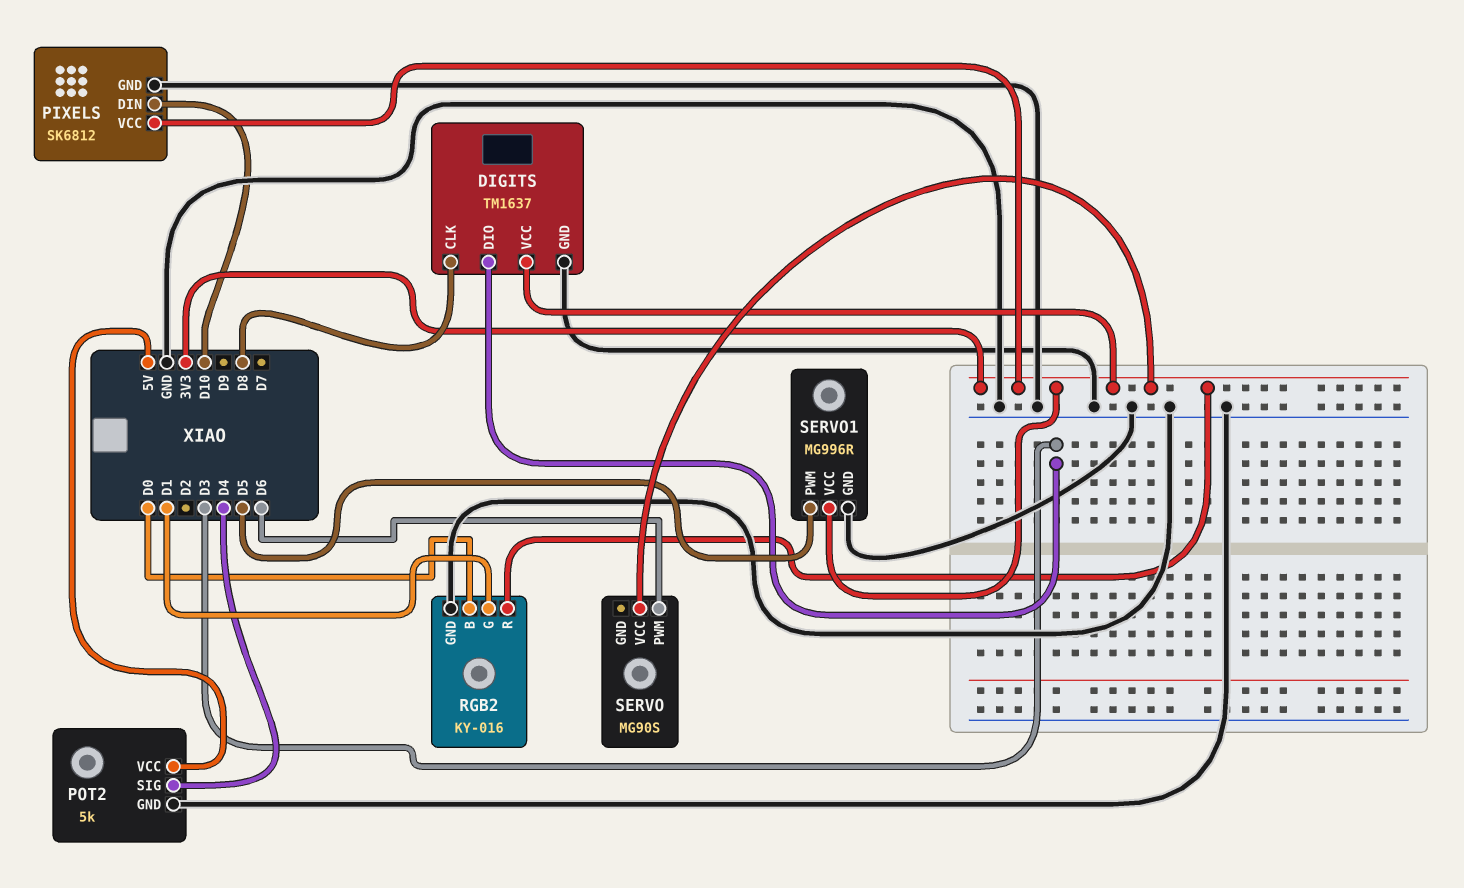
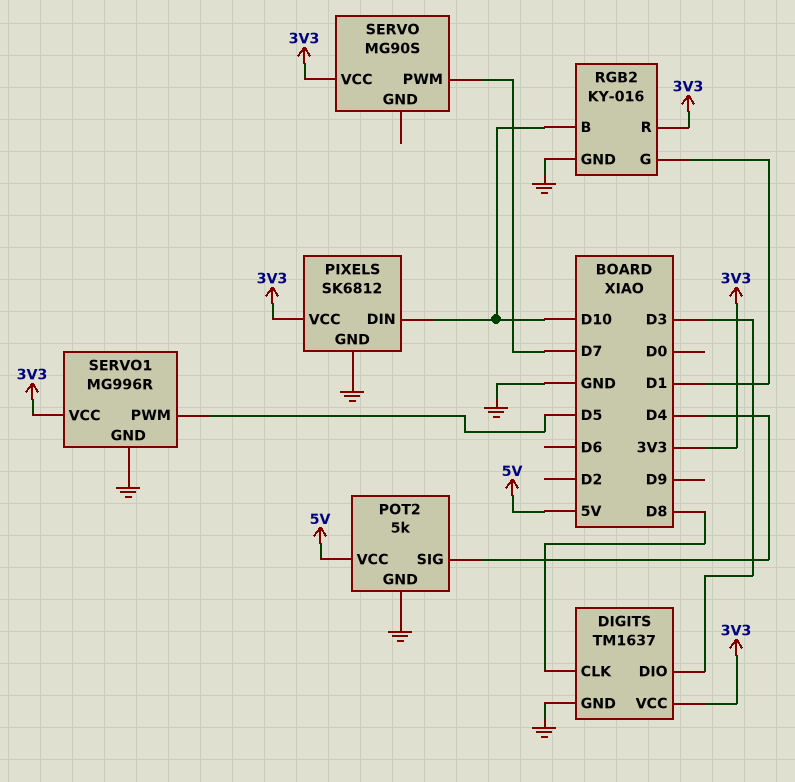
RGB2 pin B: D0 -> D10
SERVO pin PWM: D6 -> D7

